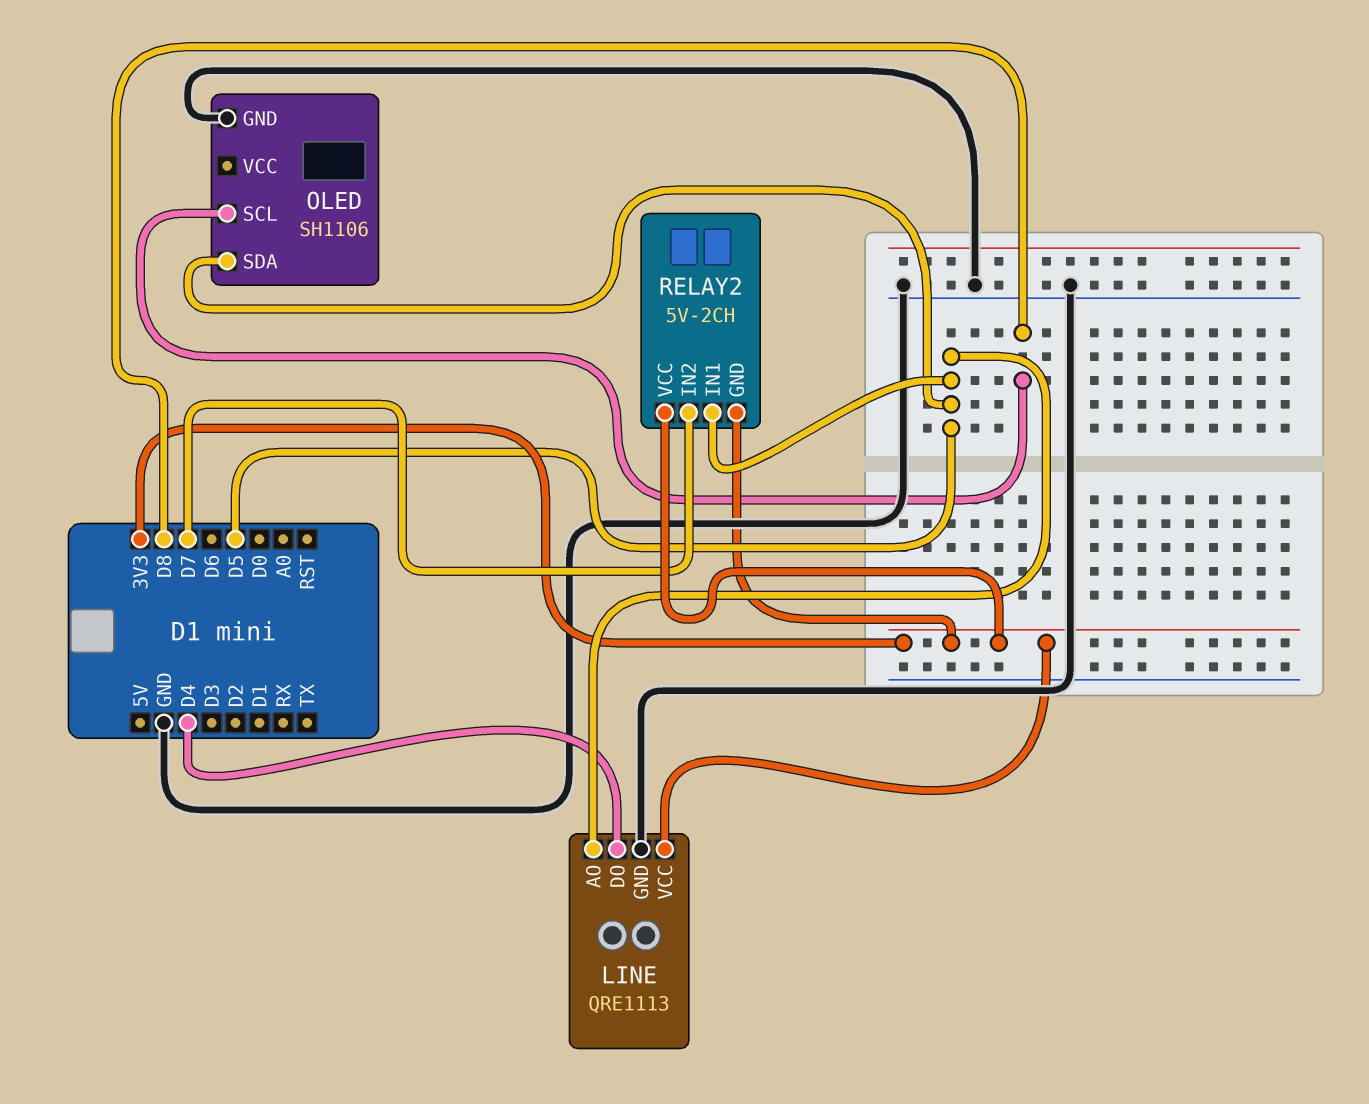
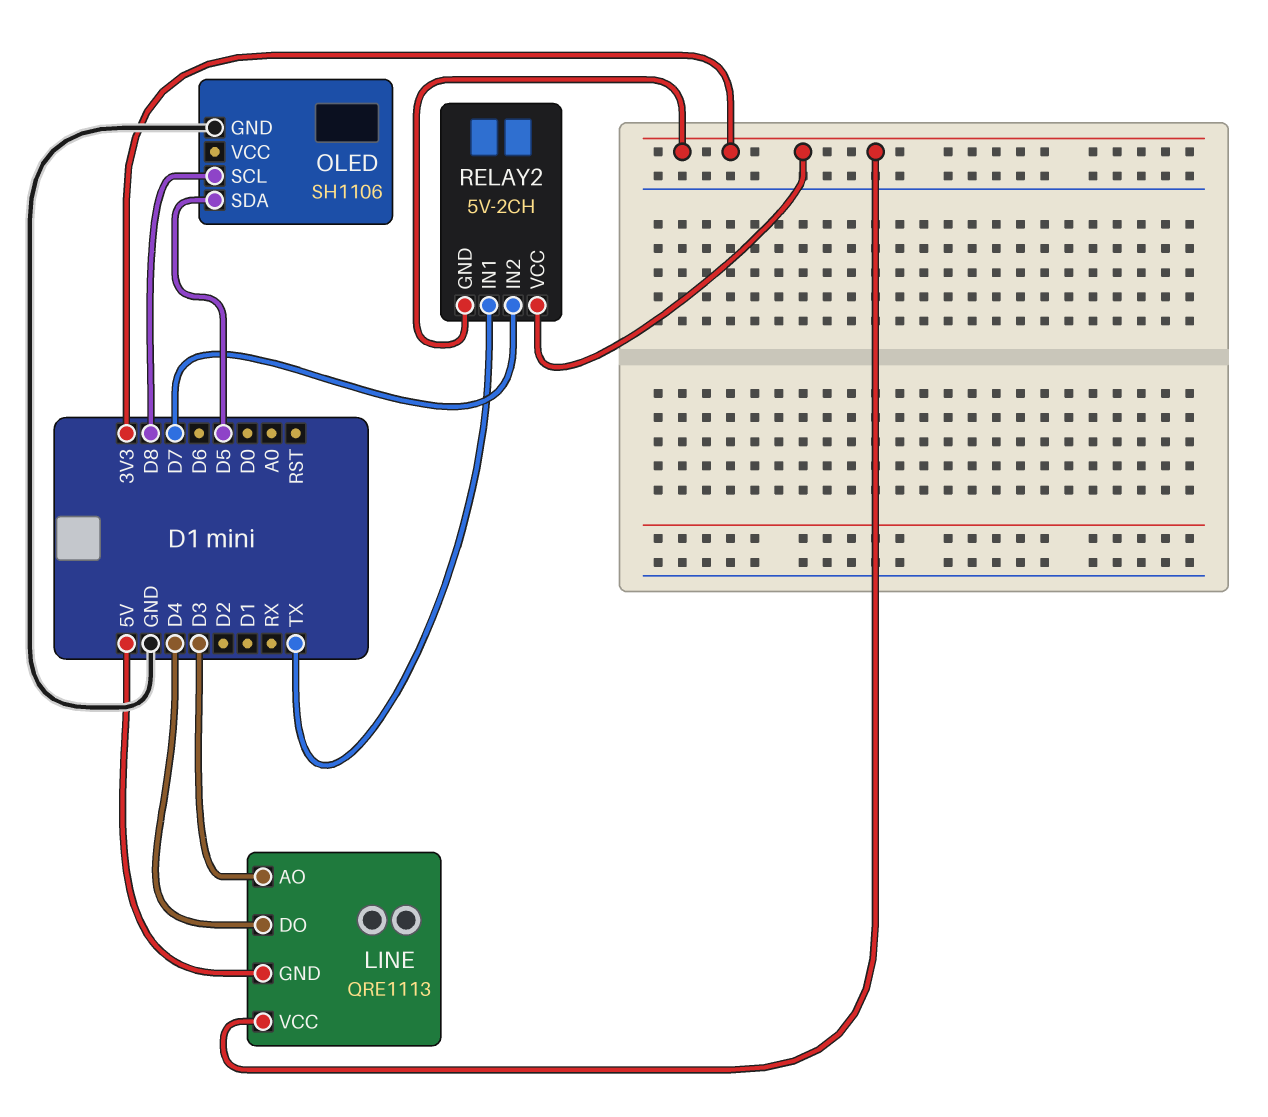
LINE pin AO: D5 -> D3
LINE pin GND: GND -> 5V
RELAY2 pin IN1: D5 -> TX

